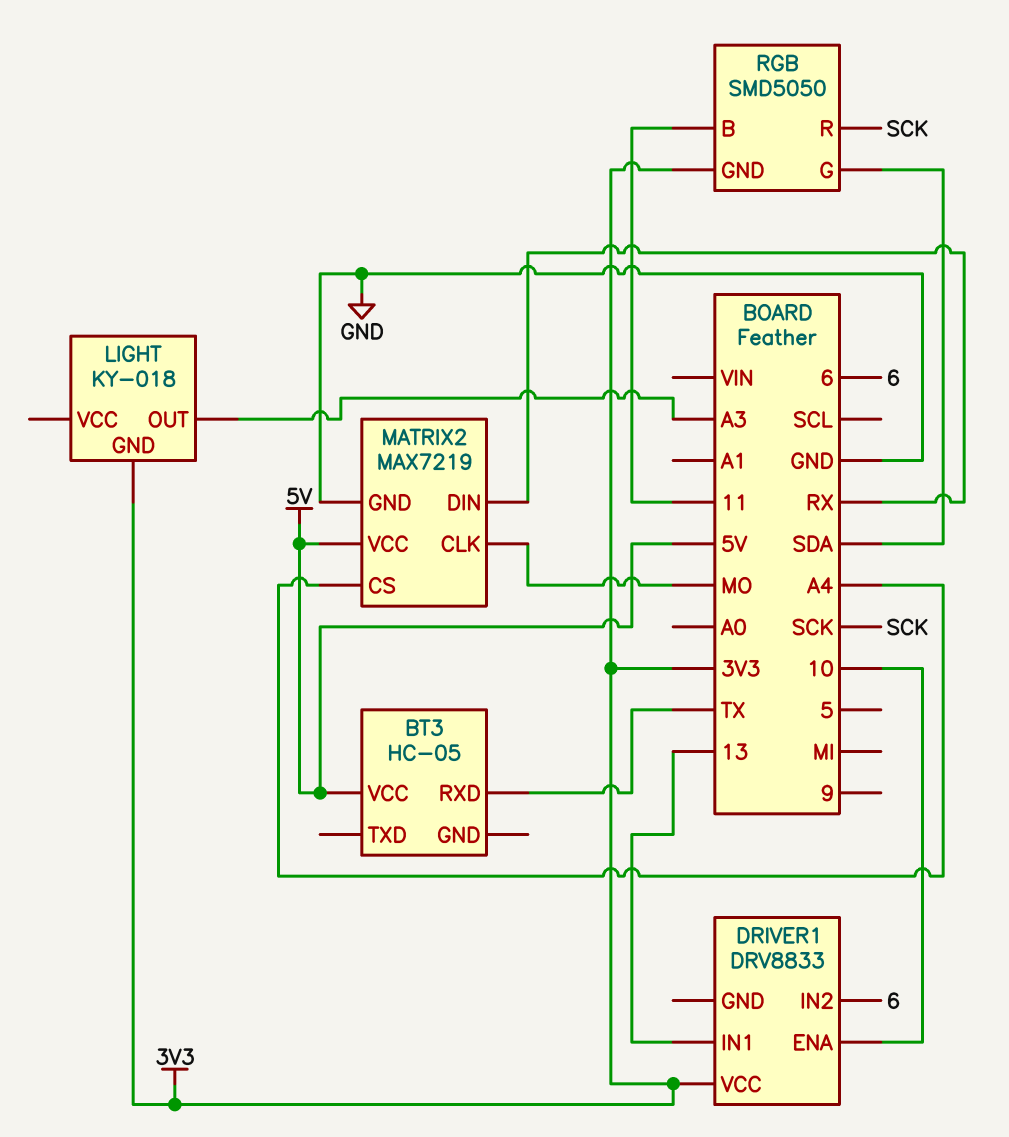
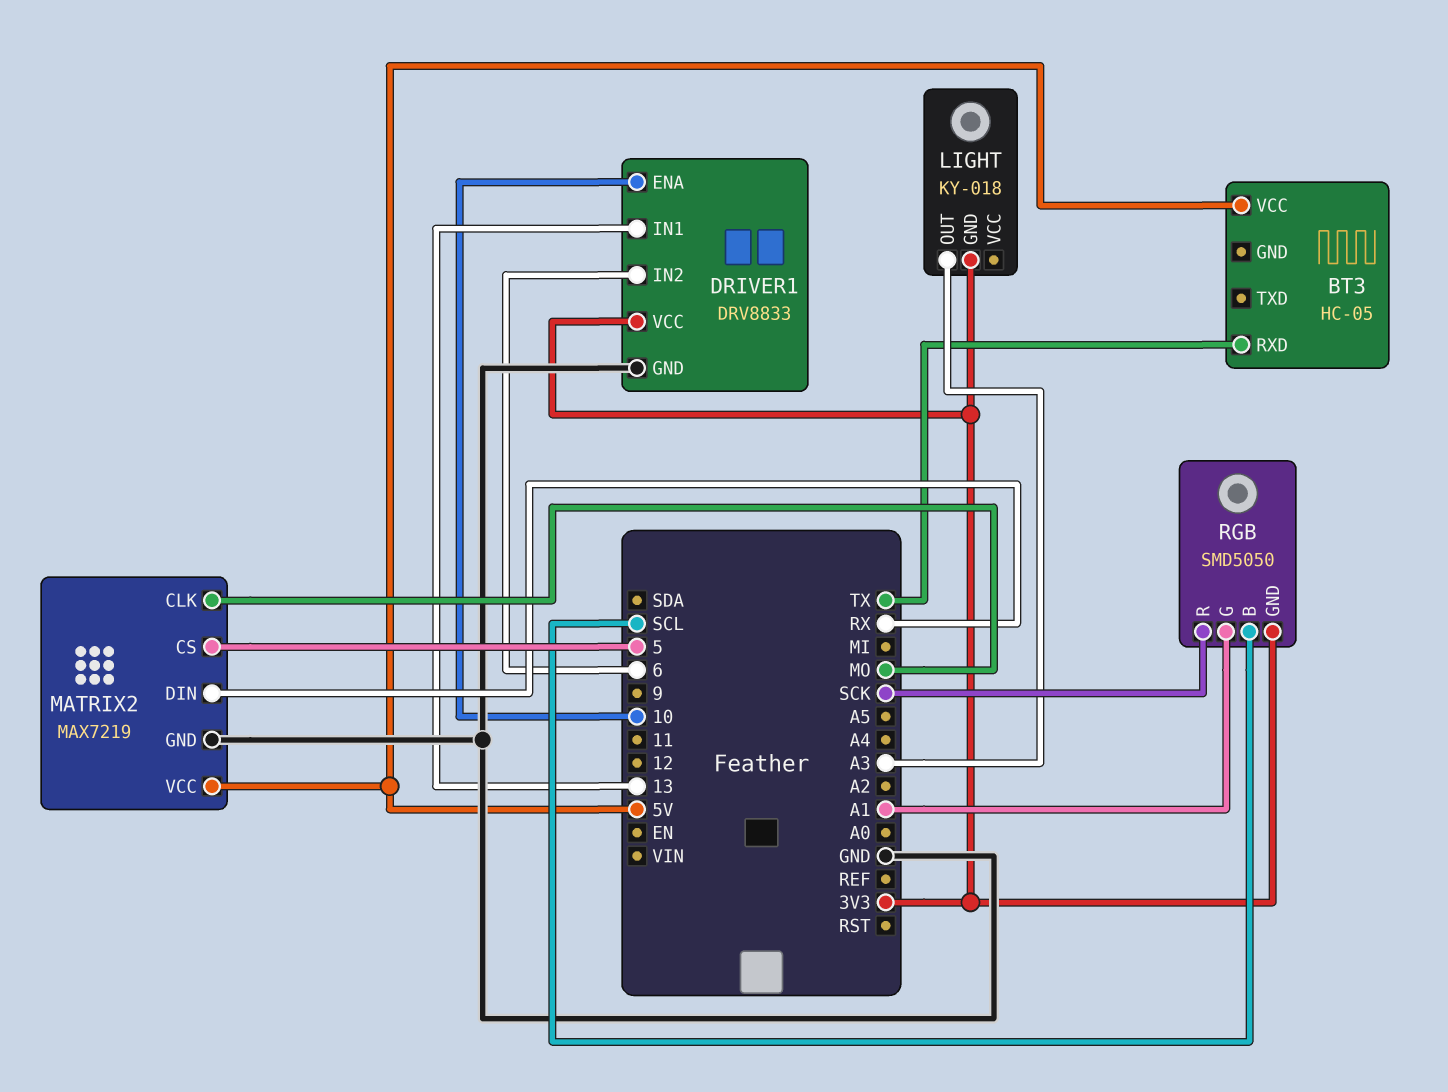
DRIVER1 pin GND: none -> GND
MATRIX2 pin CS: A4 -> 5
RGB pin B: 11 -> SCL
RGB pin G: SDA -> A1

